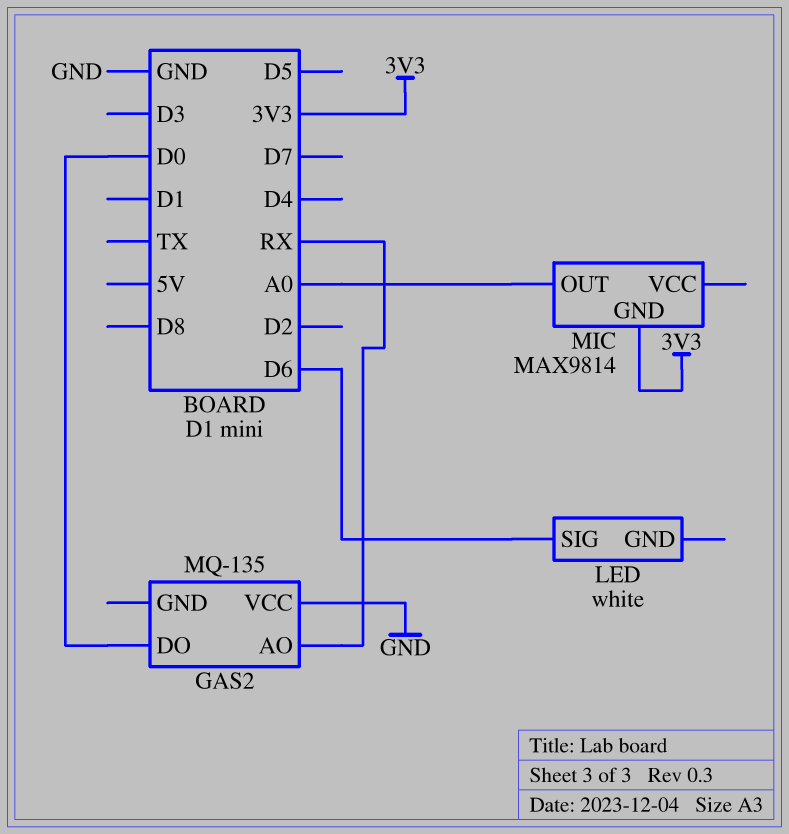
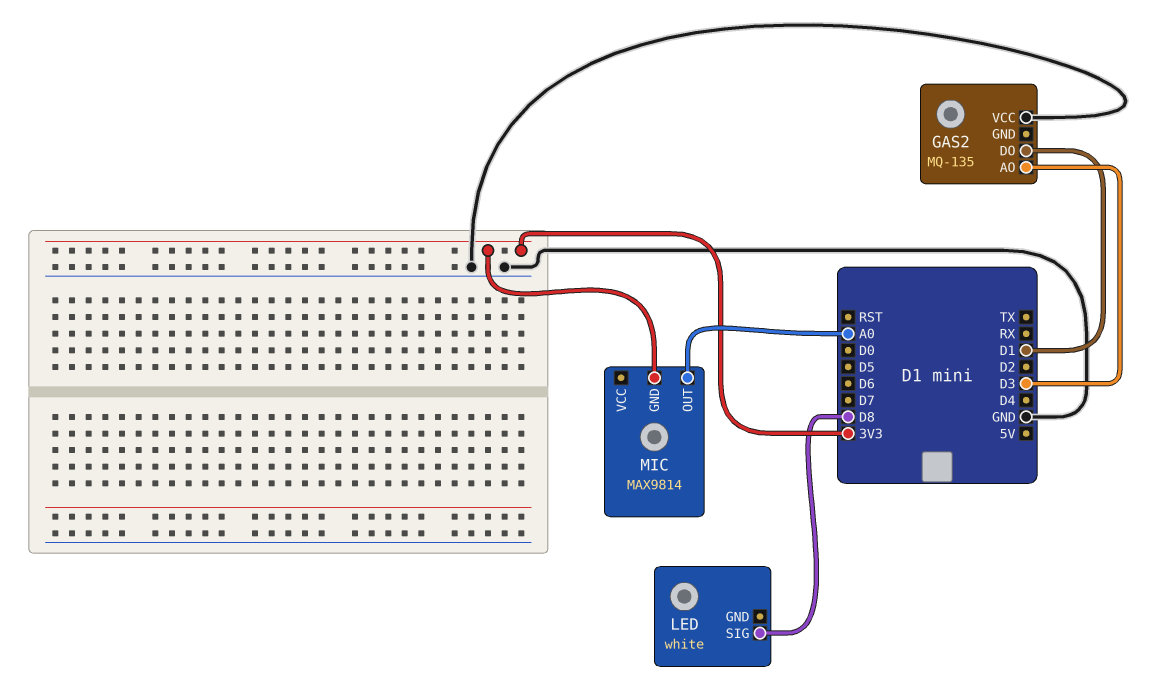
GAS2 pin AO: RX -> D3
GAS2 pin DO: D0 -> D1
LED pin SIG: D6 -> D8

